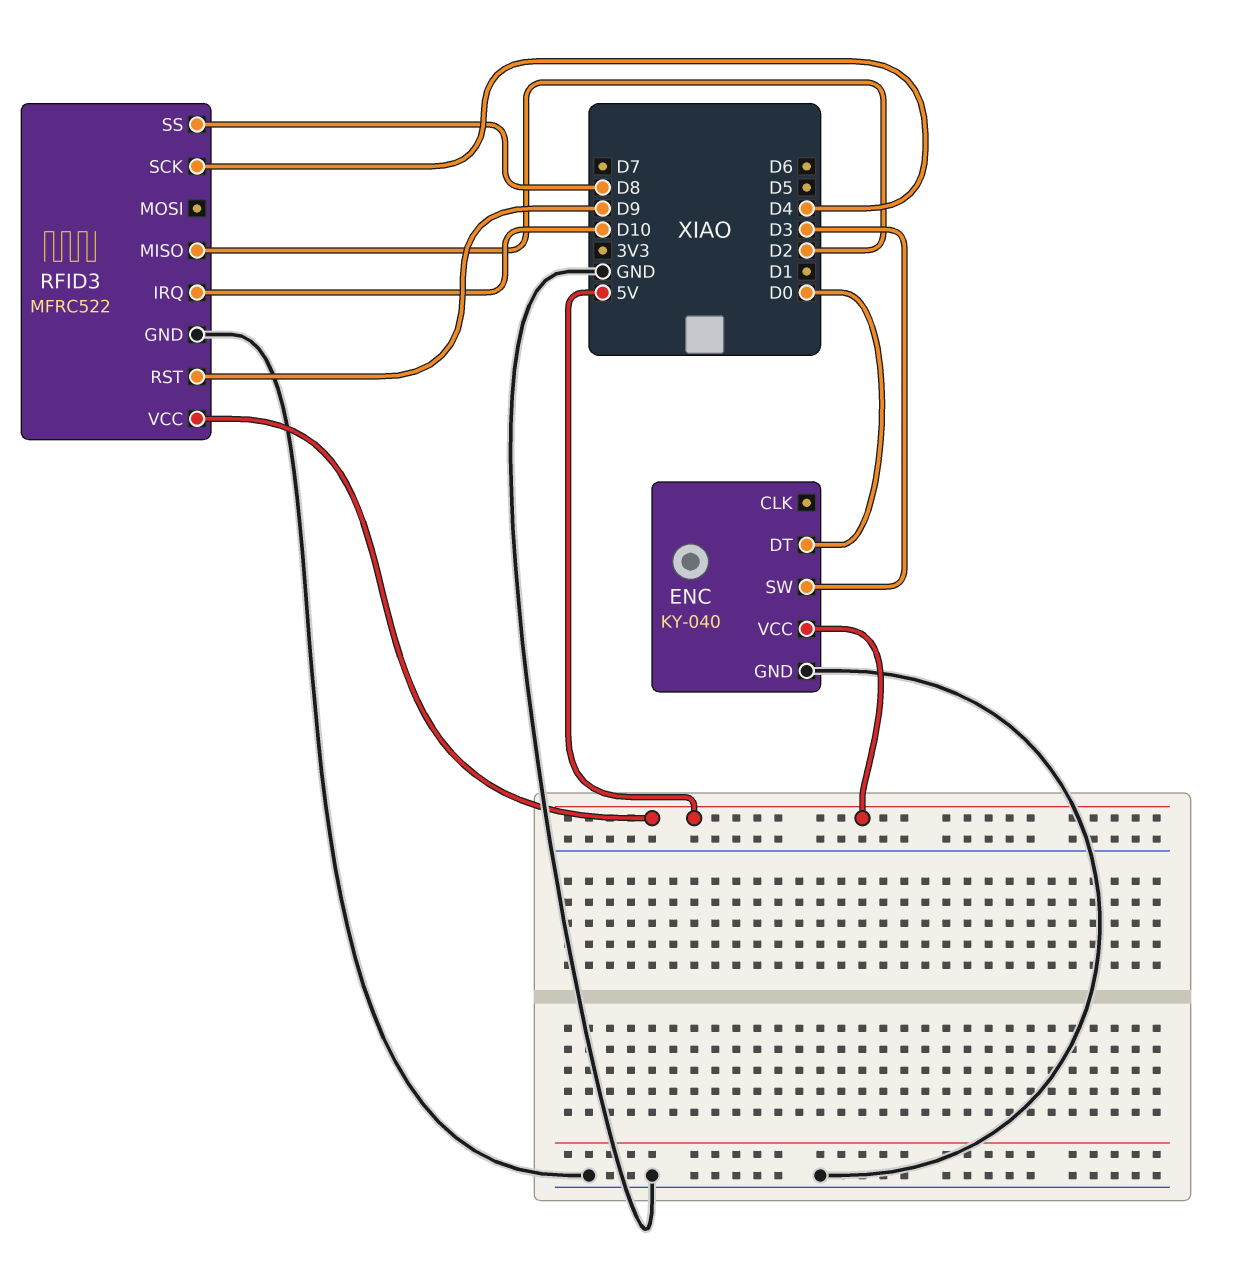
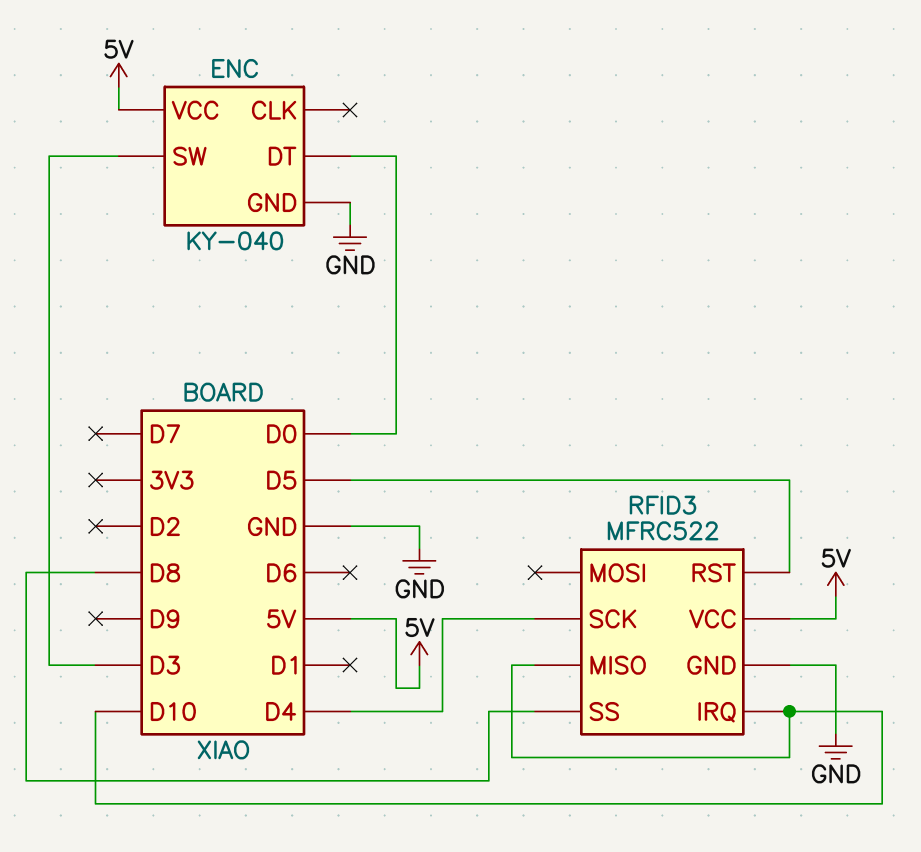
RFID3 pin MISO: D2 -> D10
RFID3 pin RST: D9 -> D5

